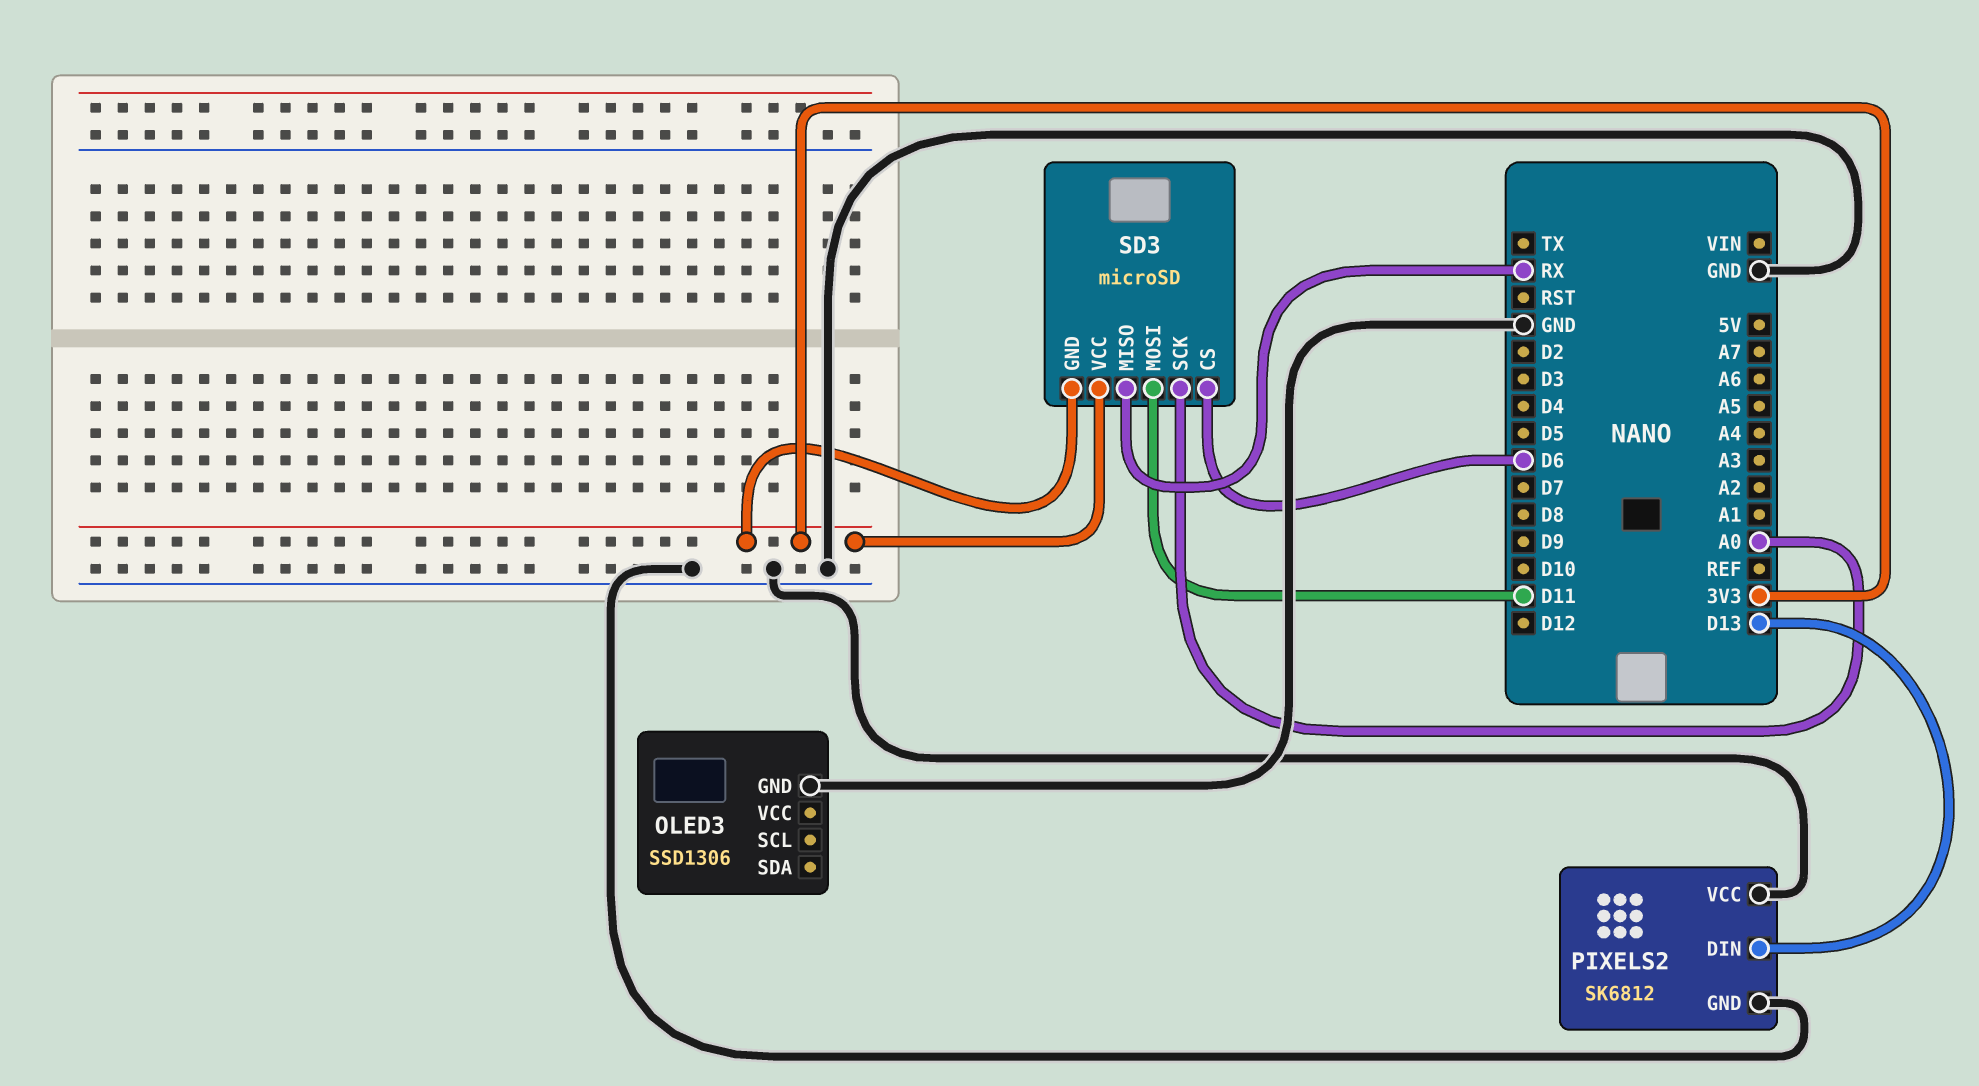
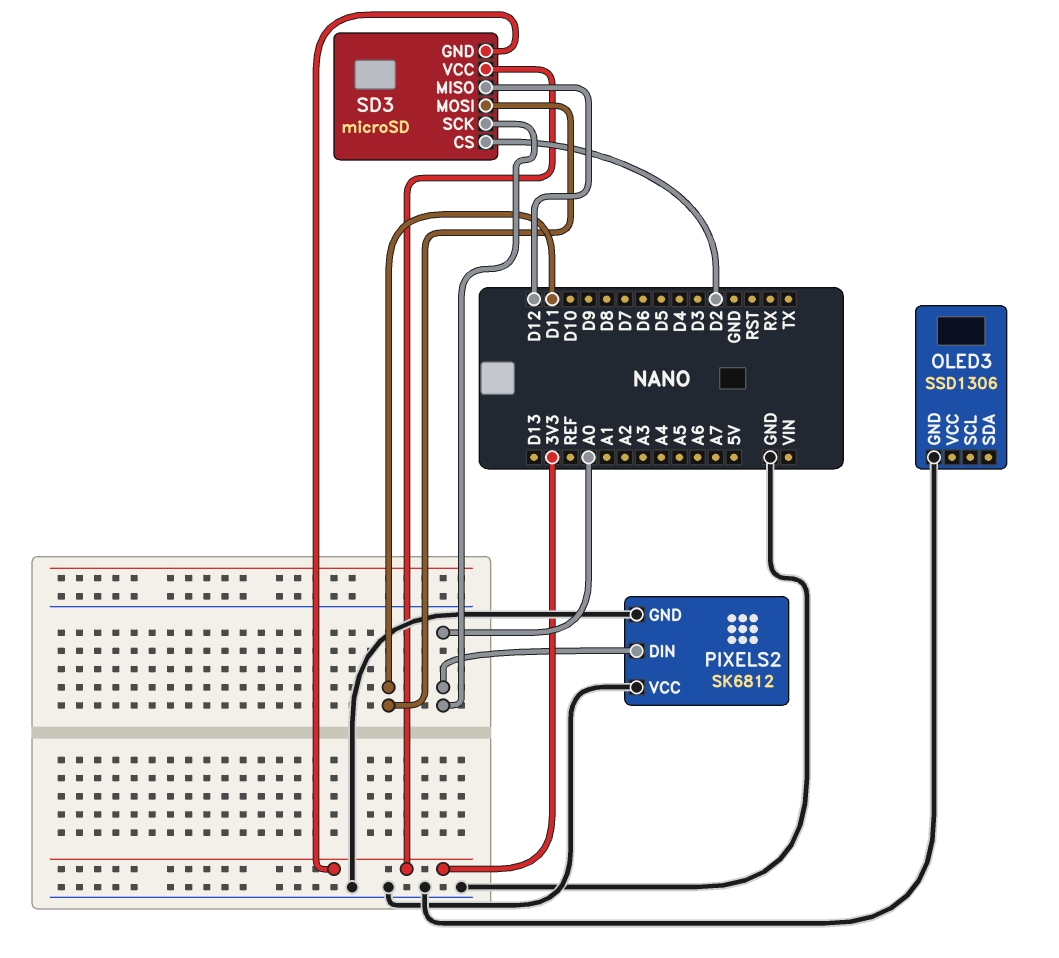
PIXELS2 pin DIN: D13 -> A0
SD3 pin CS: D6 -> D2
SD3 pin MISO: RX -> D12

